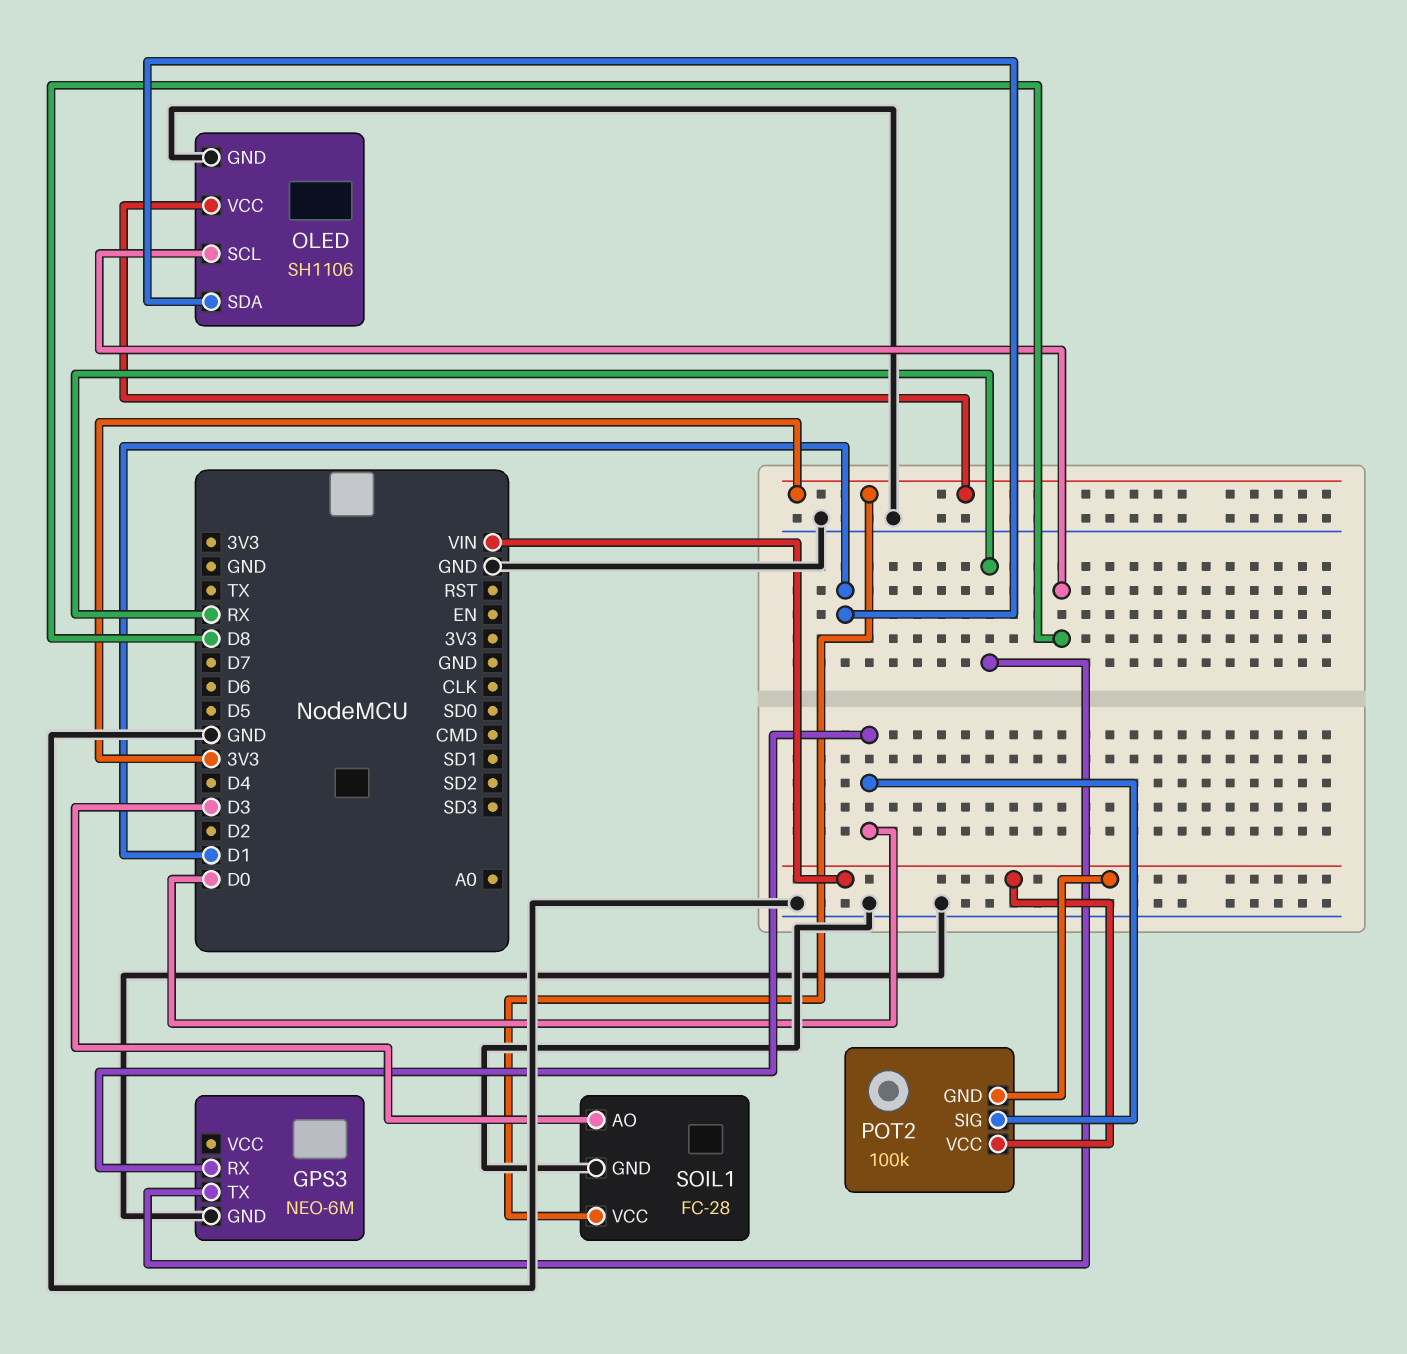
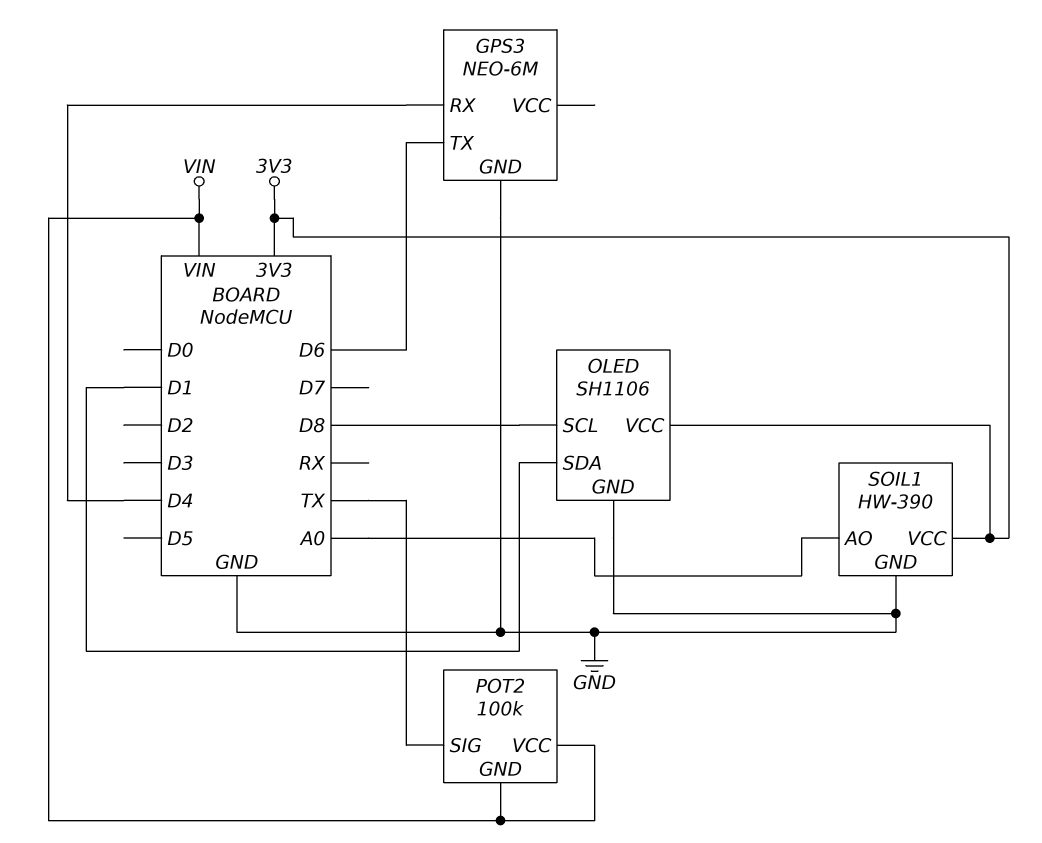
GPS3 pin RX: D0 -> D4
GPS3 pin TX: RX -> D6
POT2 pin SIG: D0 -> TX
SOIL1: FC-28 -> HW-390
SOIL1 pin AO: D3 -> A0

